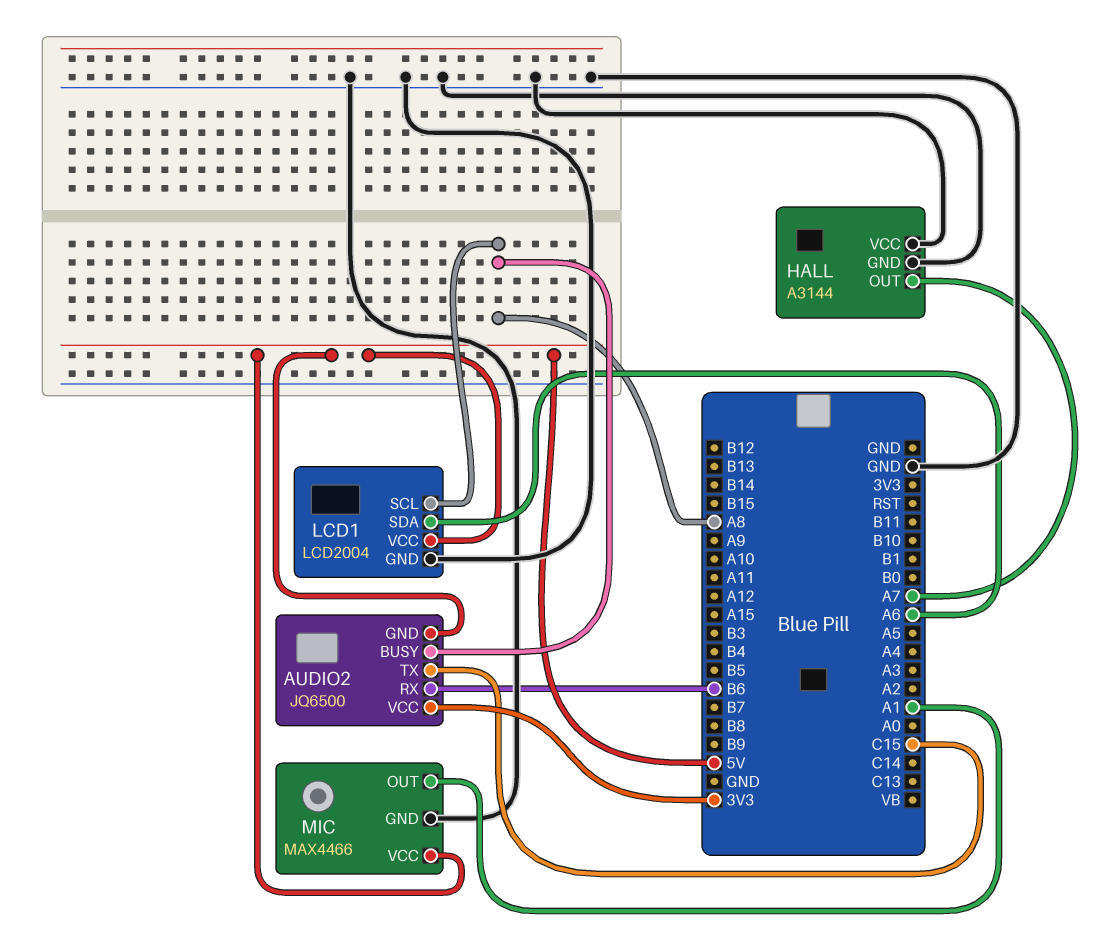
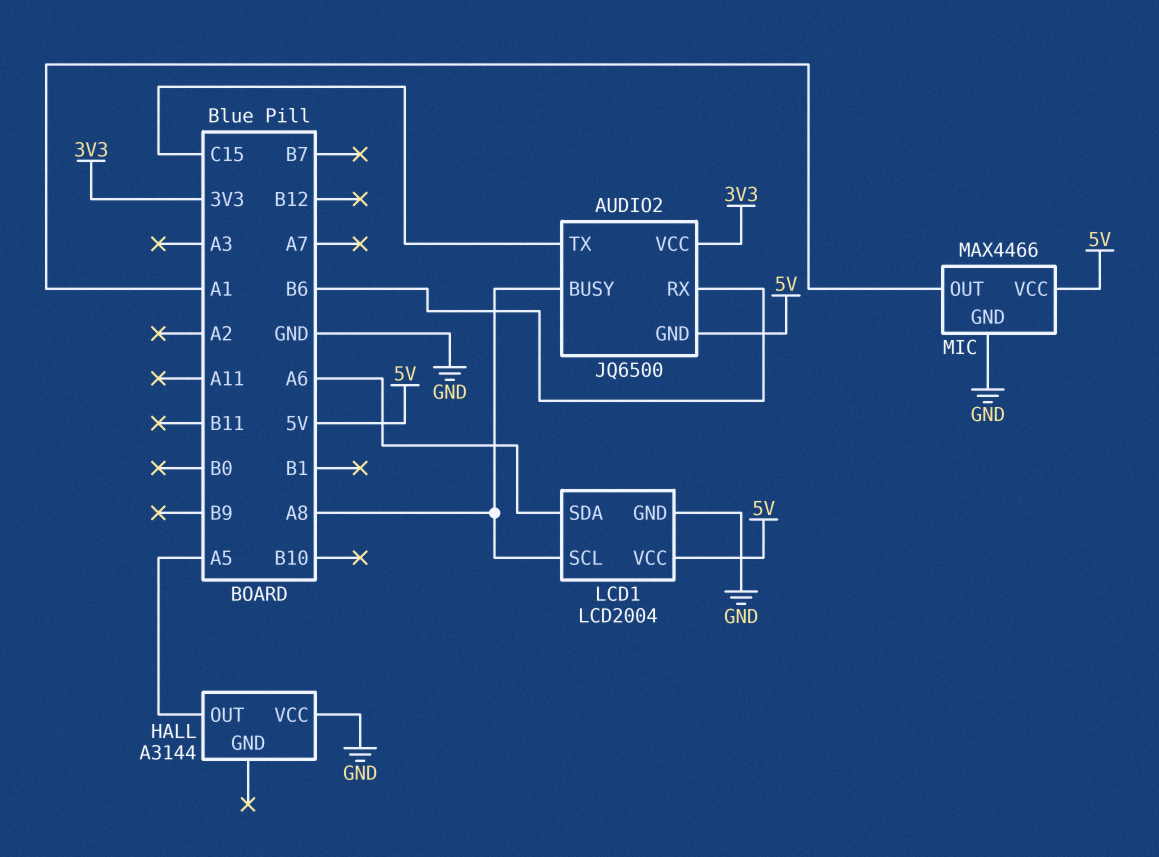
HALL pin GND: GND -> none
HALL pin OUT: A7 -> A5

